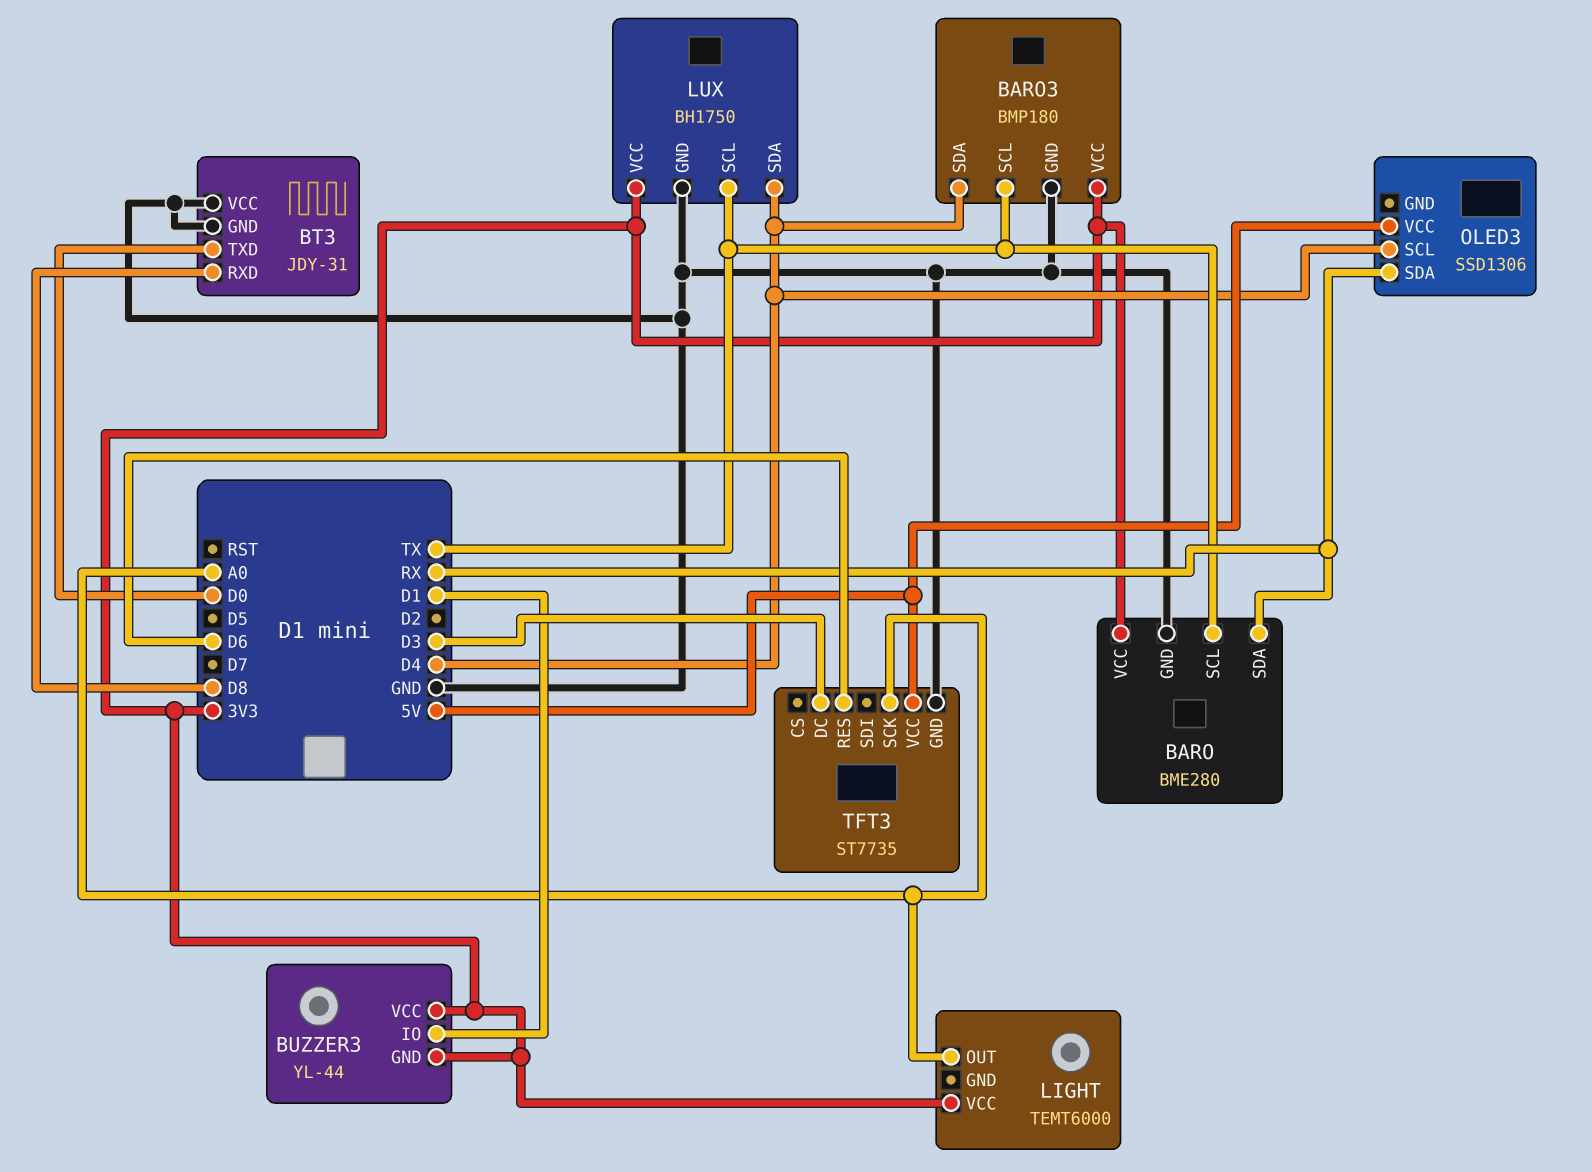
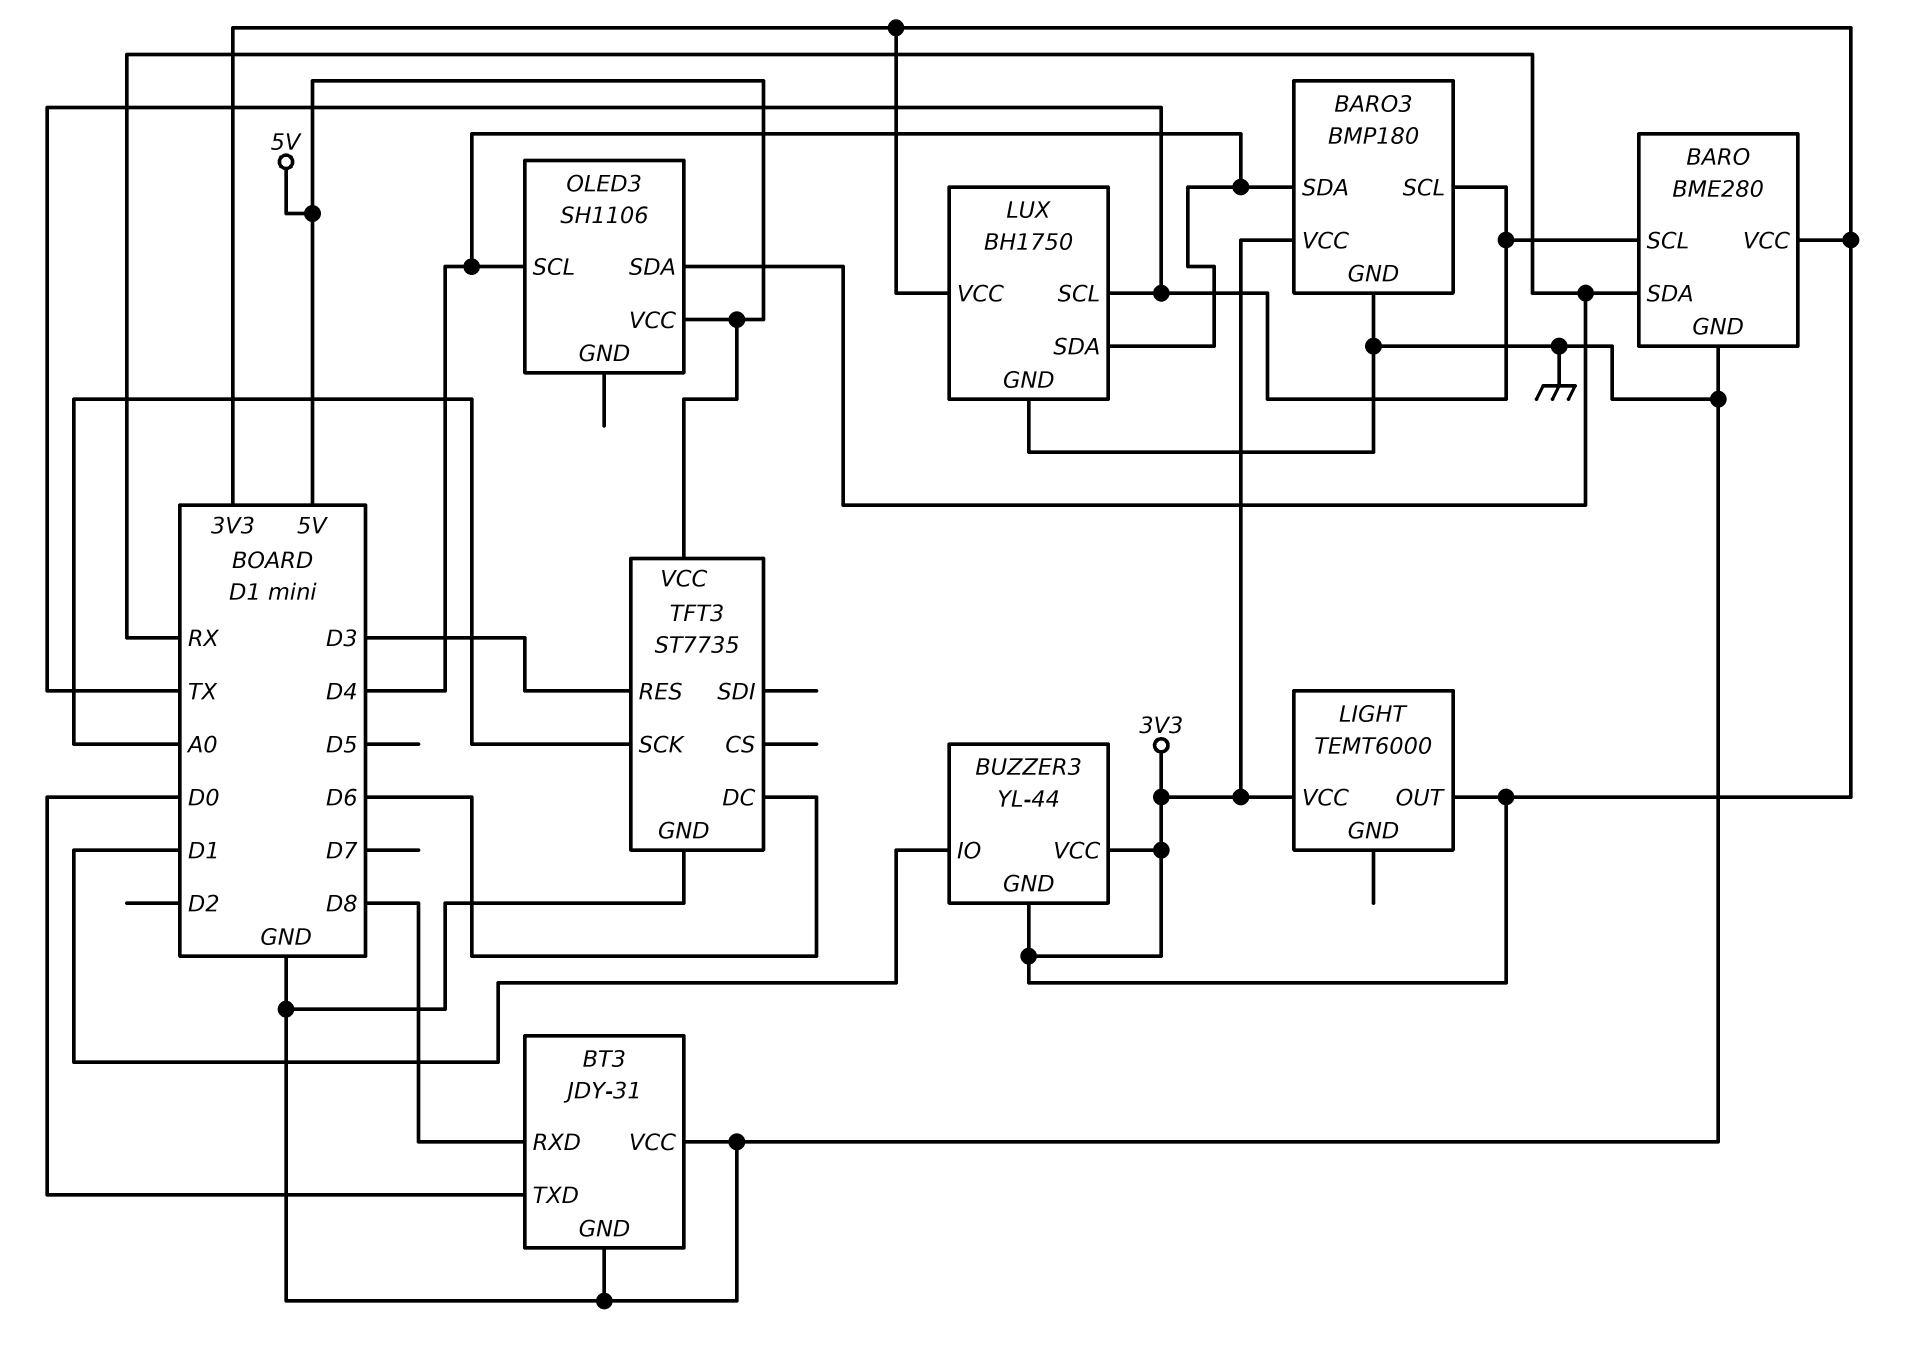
LIGHT pin OUT: A0 -> 3V3
OLED3: SSD1306 -> SH1106
TFT3 pin DC: D3 -> D6
TFT3 pin RES: D6 -> D3

